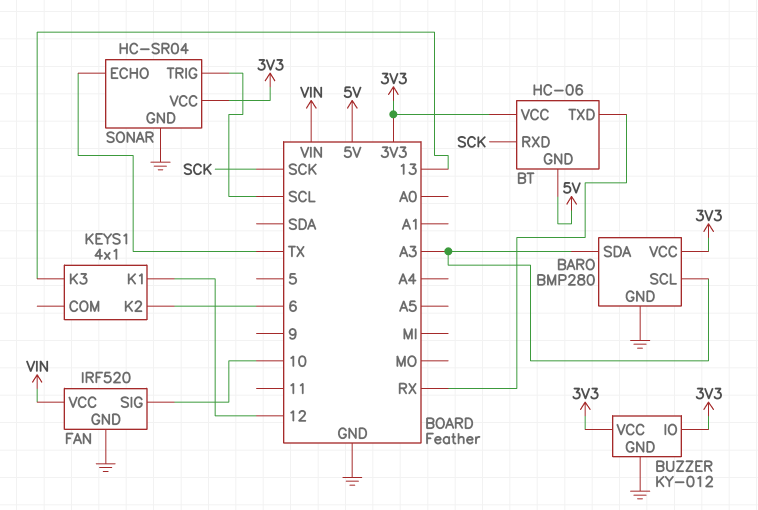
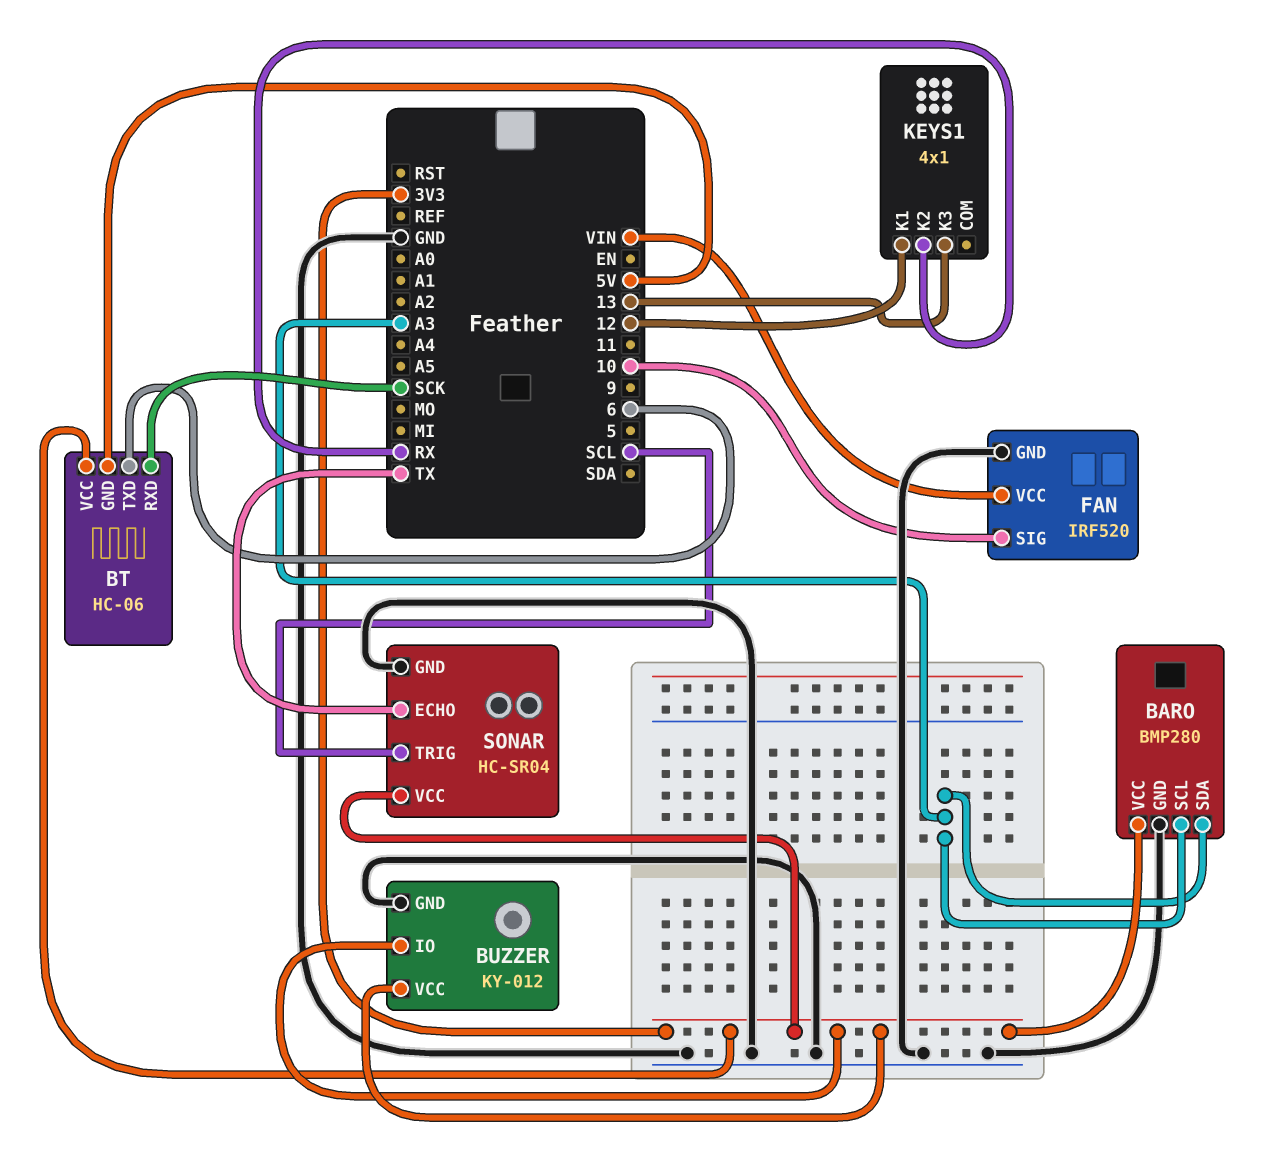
BT pin TXD: RX -> 6
KEYS1 pin K2: 6 -> RX

